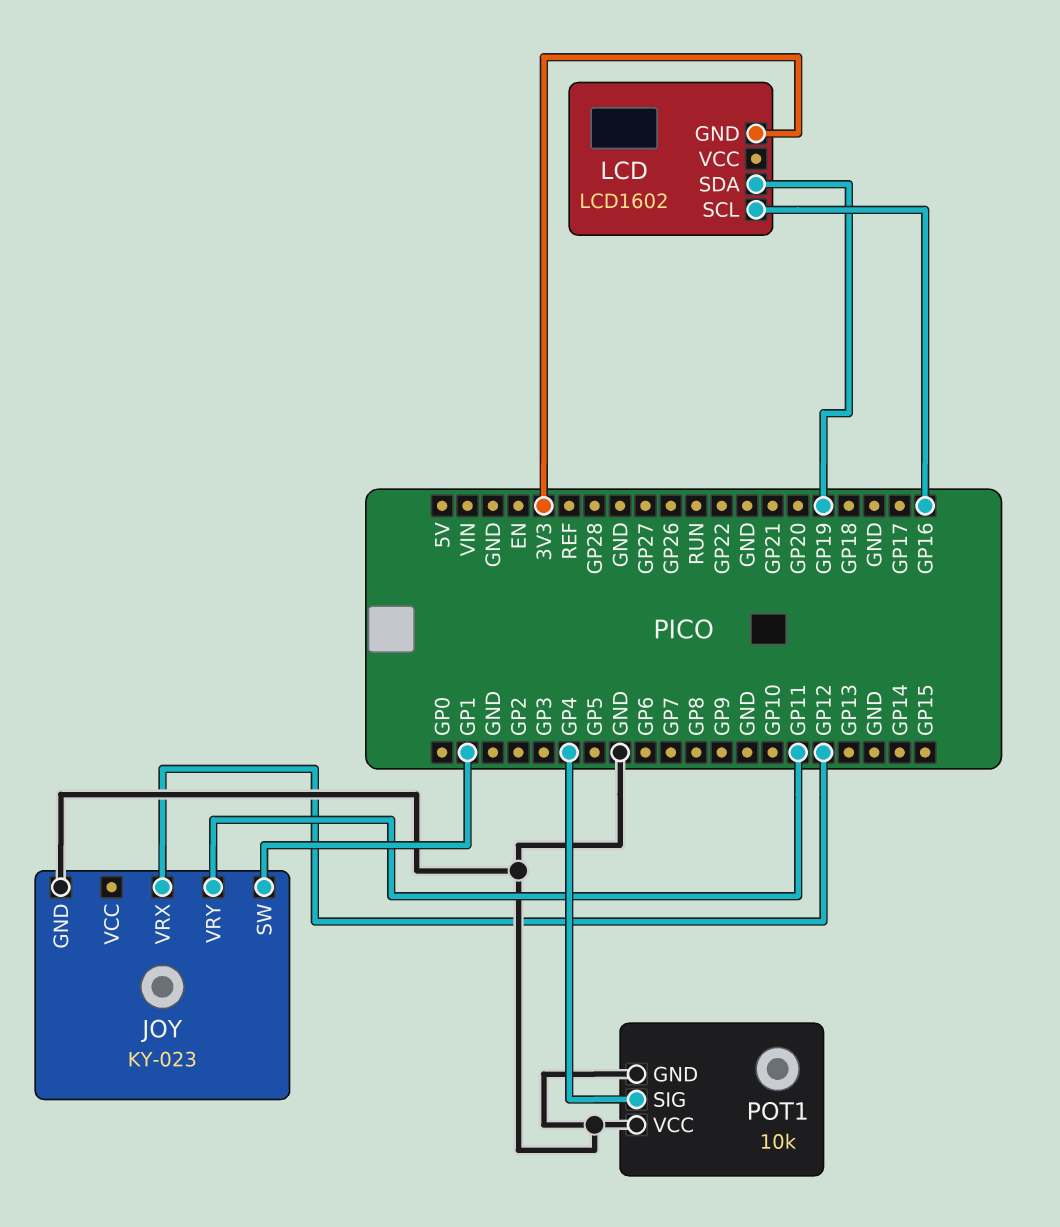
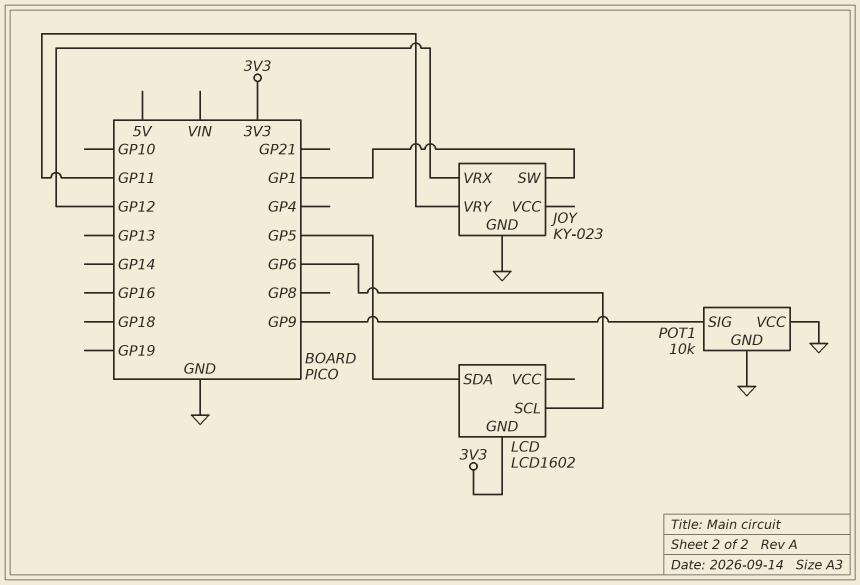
LCD pin SCL: GP16 -> GP6
LCD pin SDA: GP19 -> GP5
POT1 pin SIG: GP4 -> GP9

